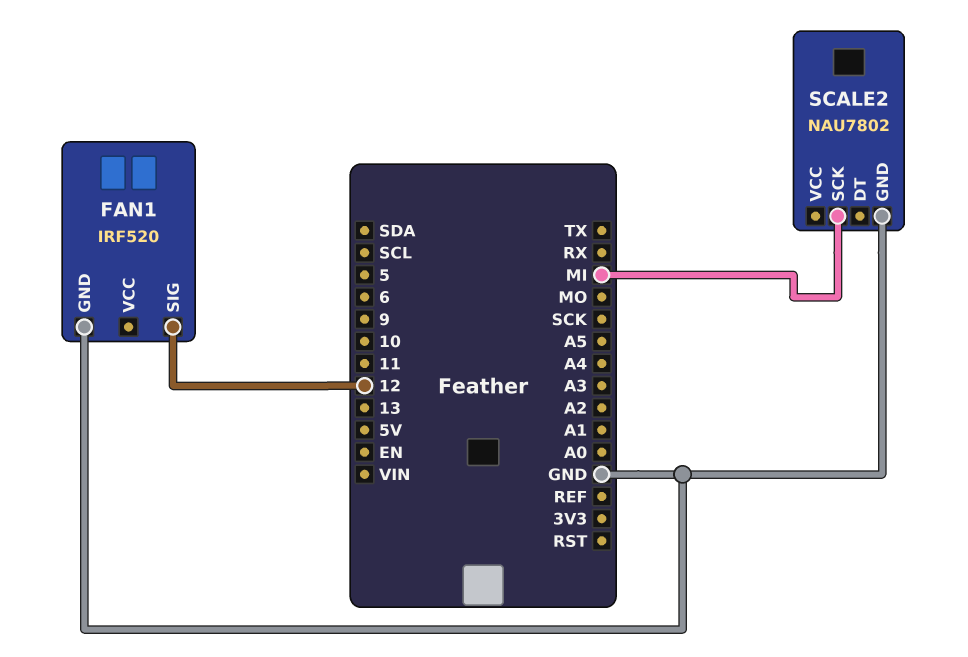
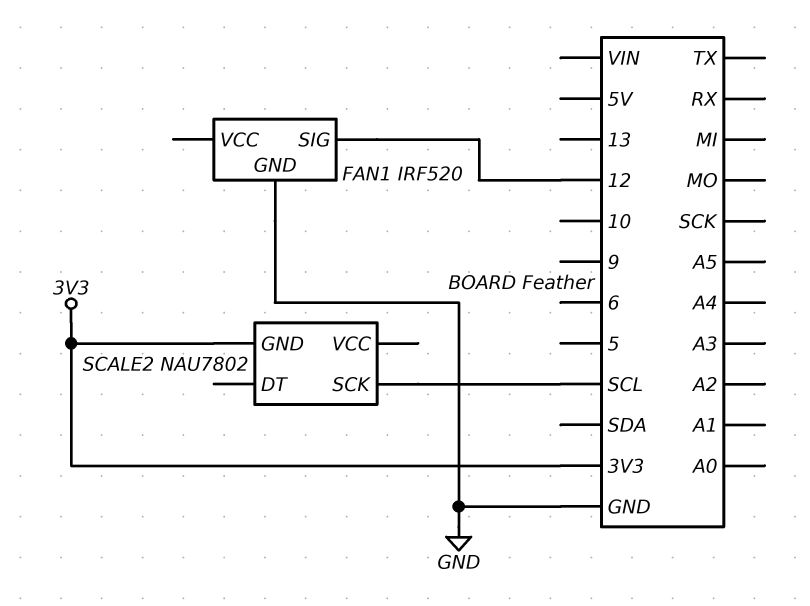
SCALE2 pin GND: GND -> 3V3
SCALE2 pin SCK: MI -> SCL

